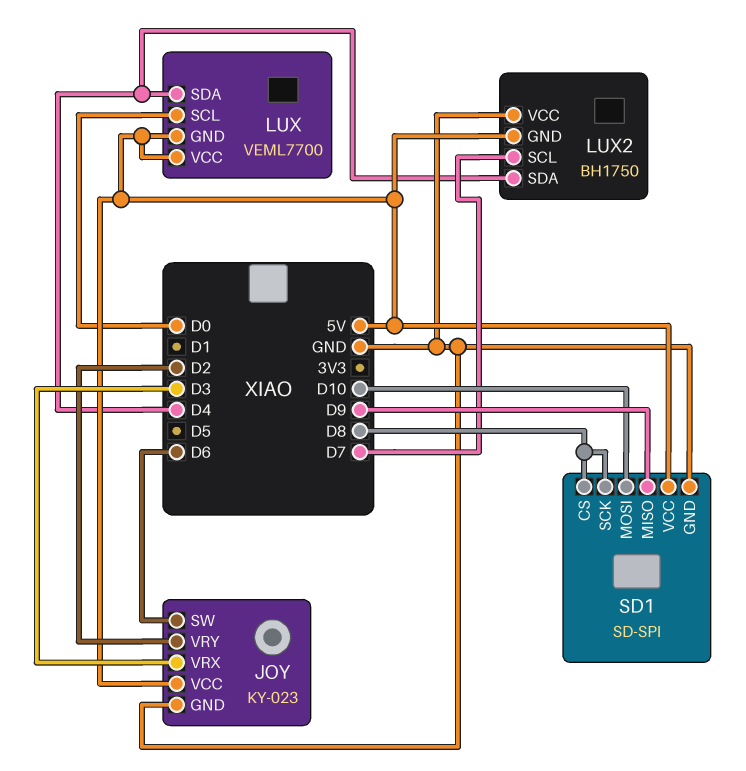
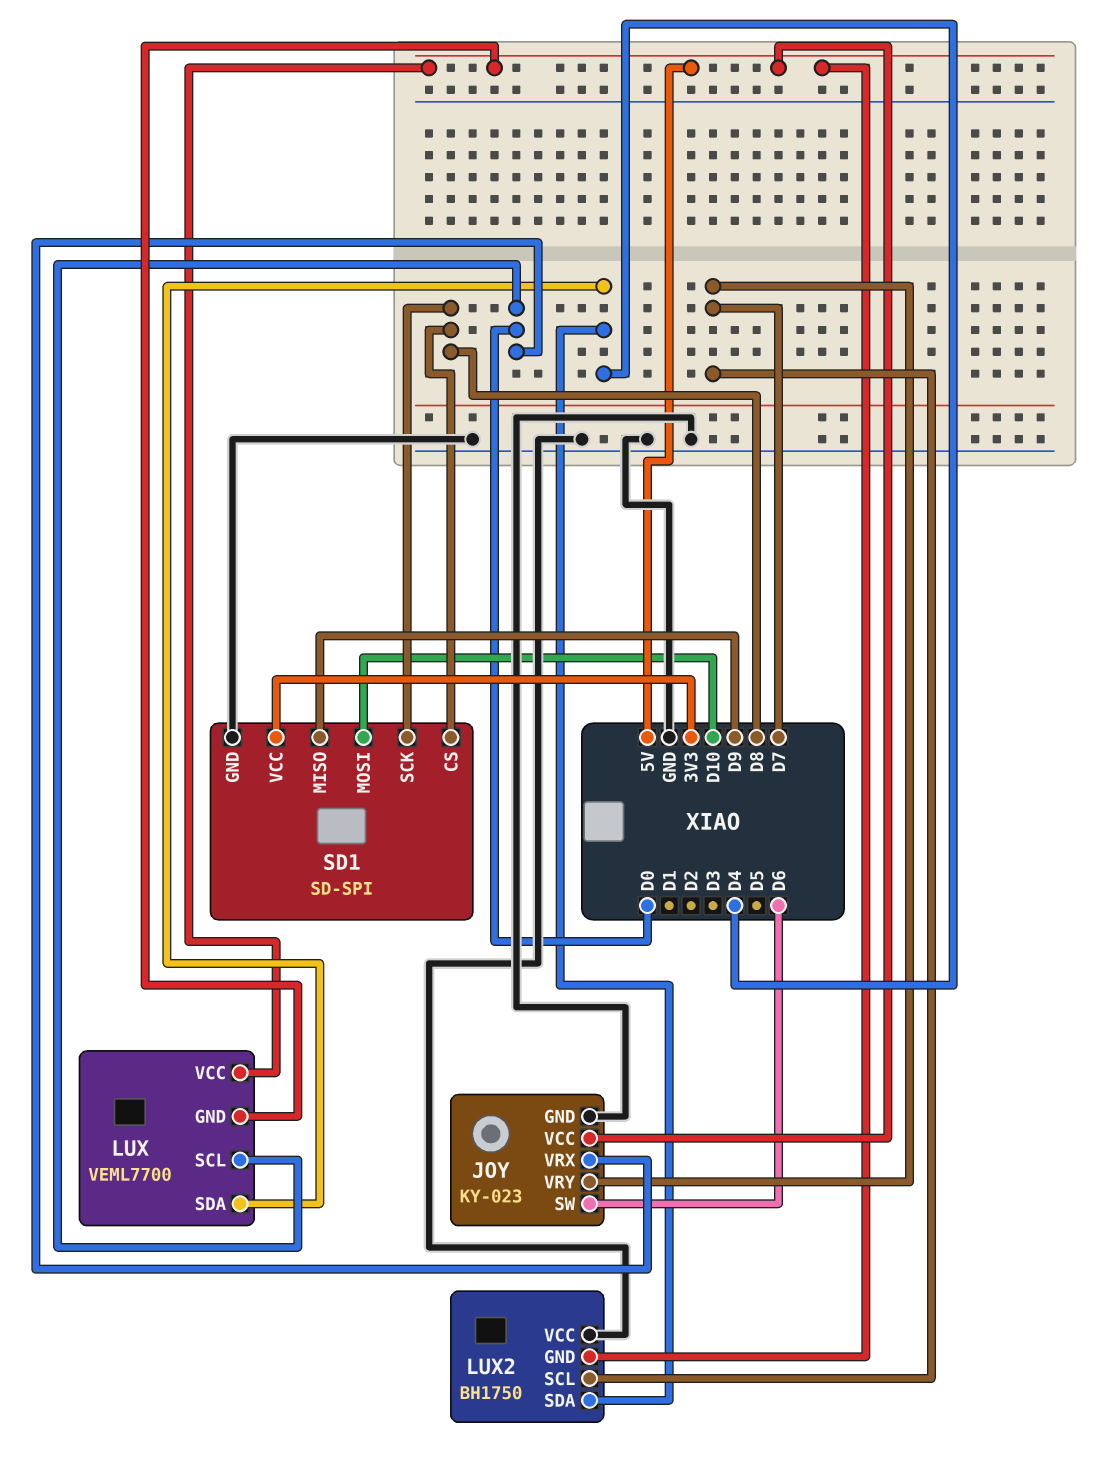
JOY pin VRX: D3 -> D0
JOY pin VRY: D2 -> D7
SD1 pin VCC: 5V -> 3V3

